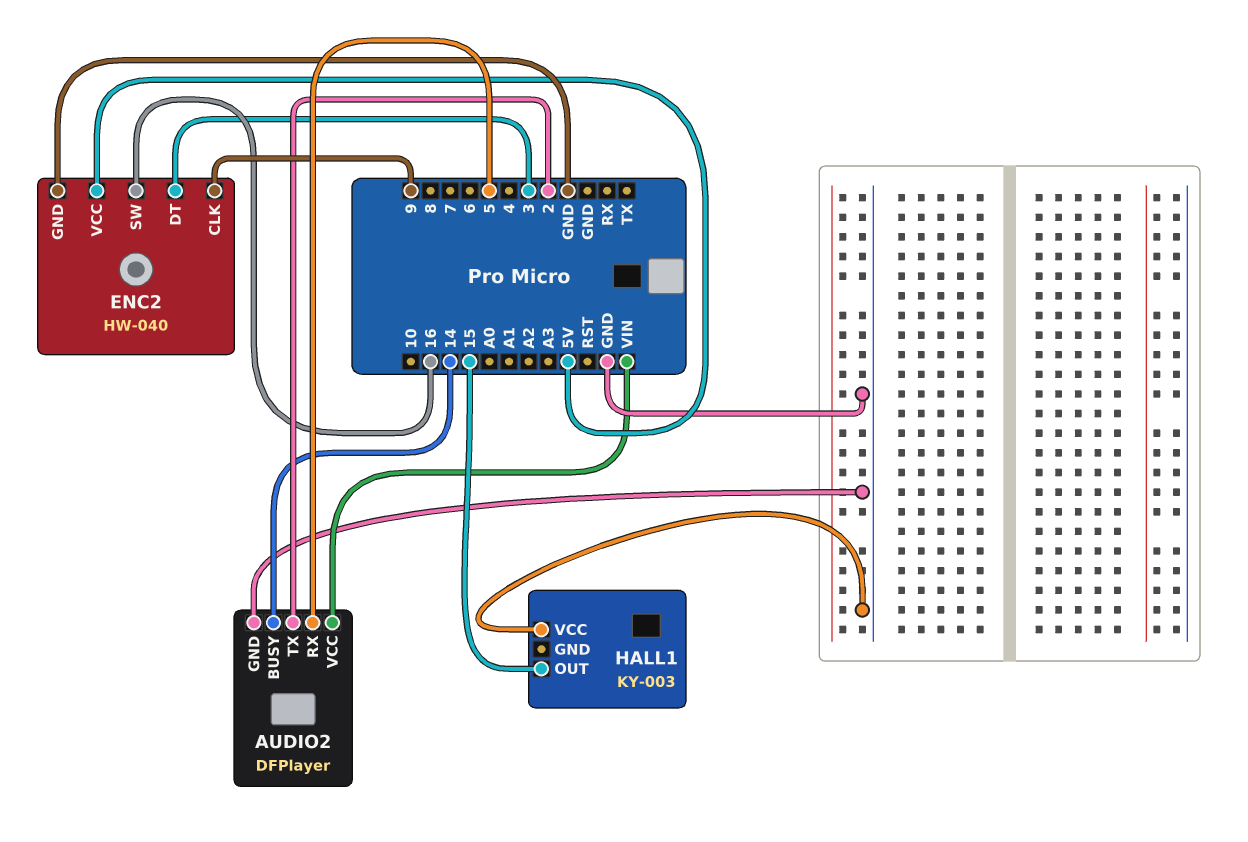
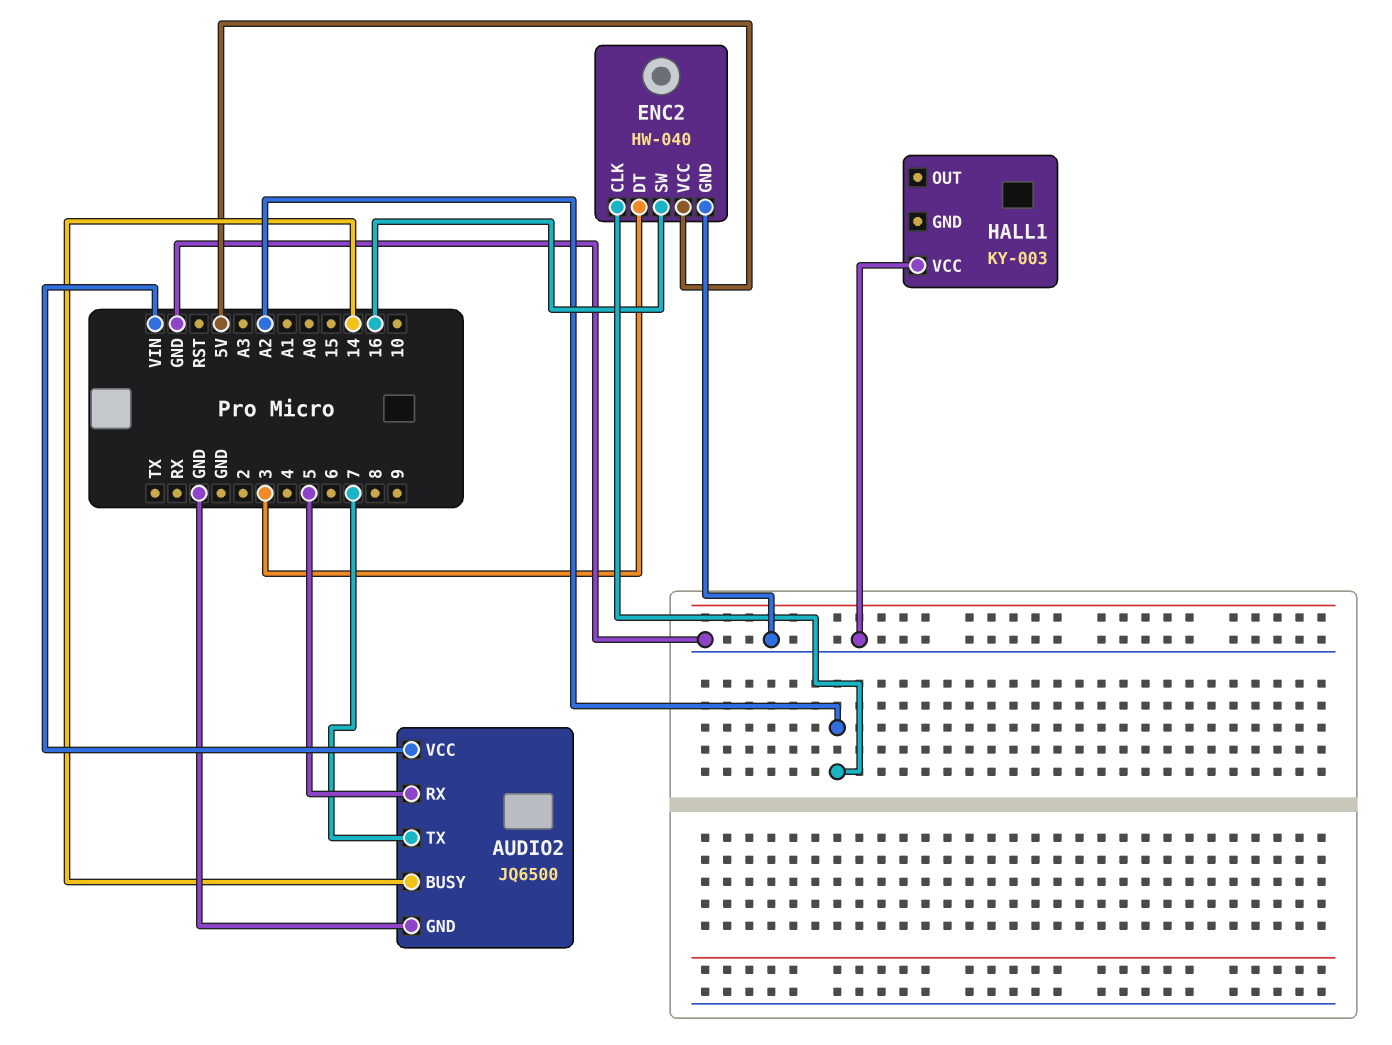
AUDIO2: DFPlayer -> JQ6500
AUDIO2 pin TX: 2 -> 7
ENC2 pin CLK: 9 -> A2
HALL1 pin OUT: 15 -> none

